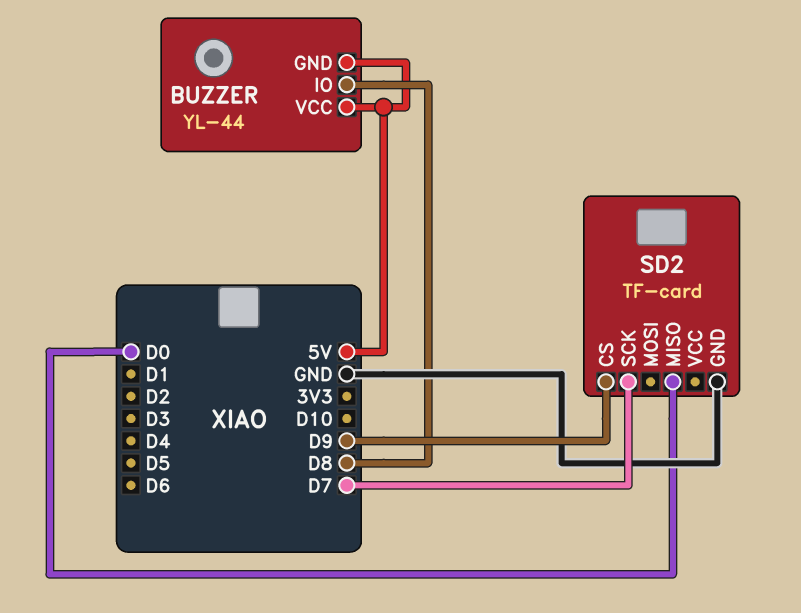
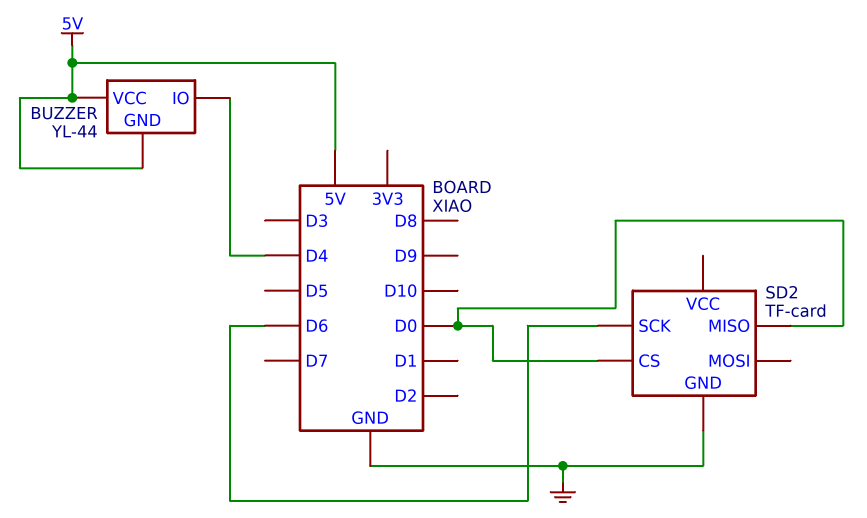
BUZZER pin IO: D8 -> D4
SD2 pin CS: D9 -> D0
SD2 pin SCK: D7 -> D6

